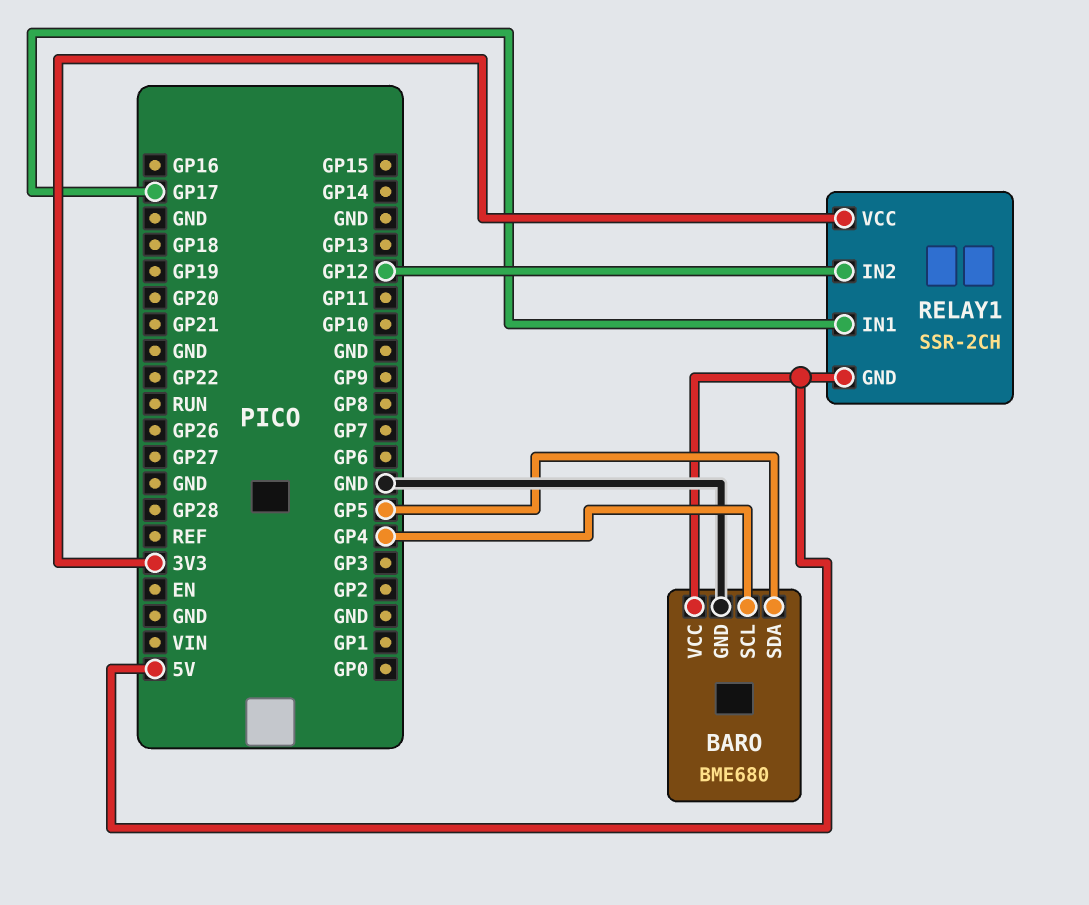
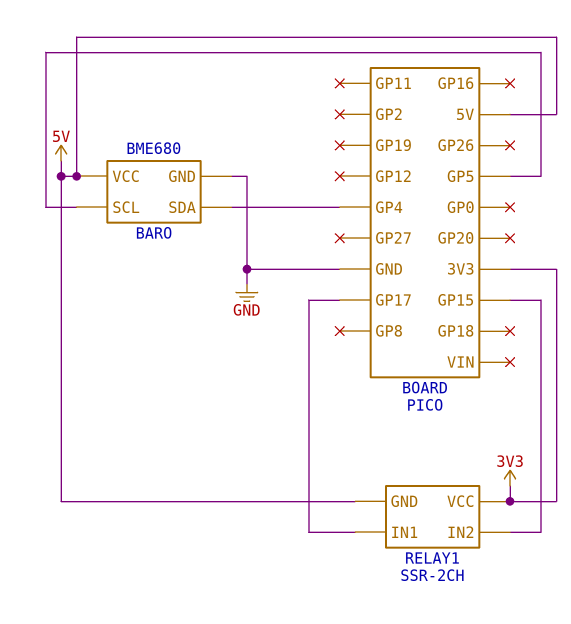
BARO pin SCL: GP4 -> GP5
BARO pin SDA: GP5 -> GP4
RELAY1 pin IN2: GP12 -> GP15

